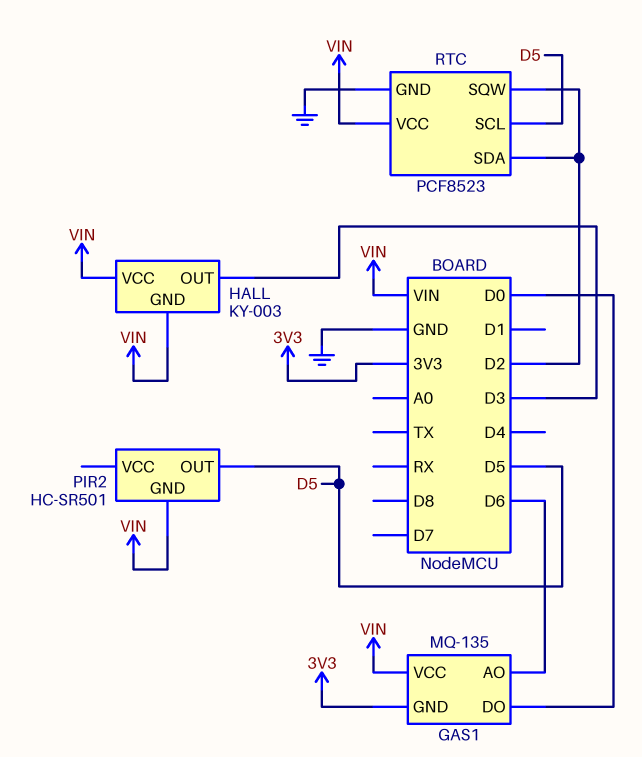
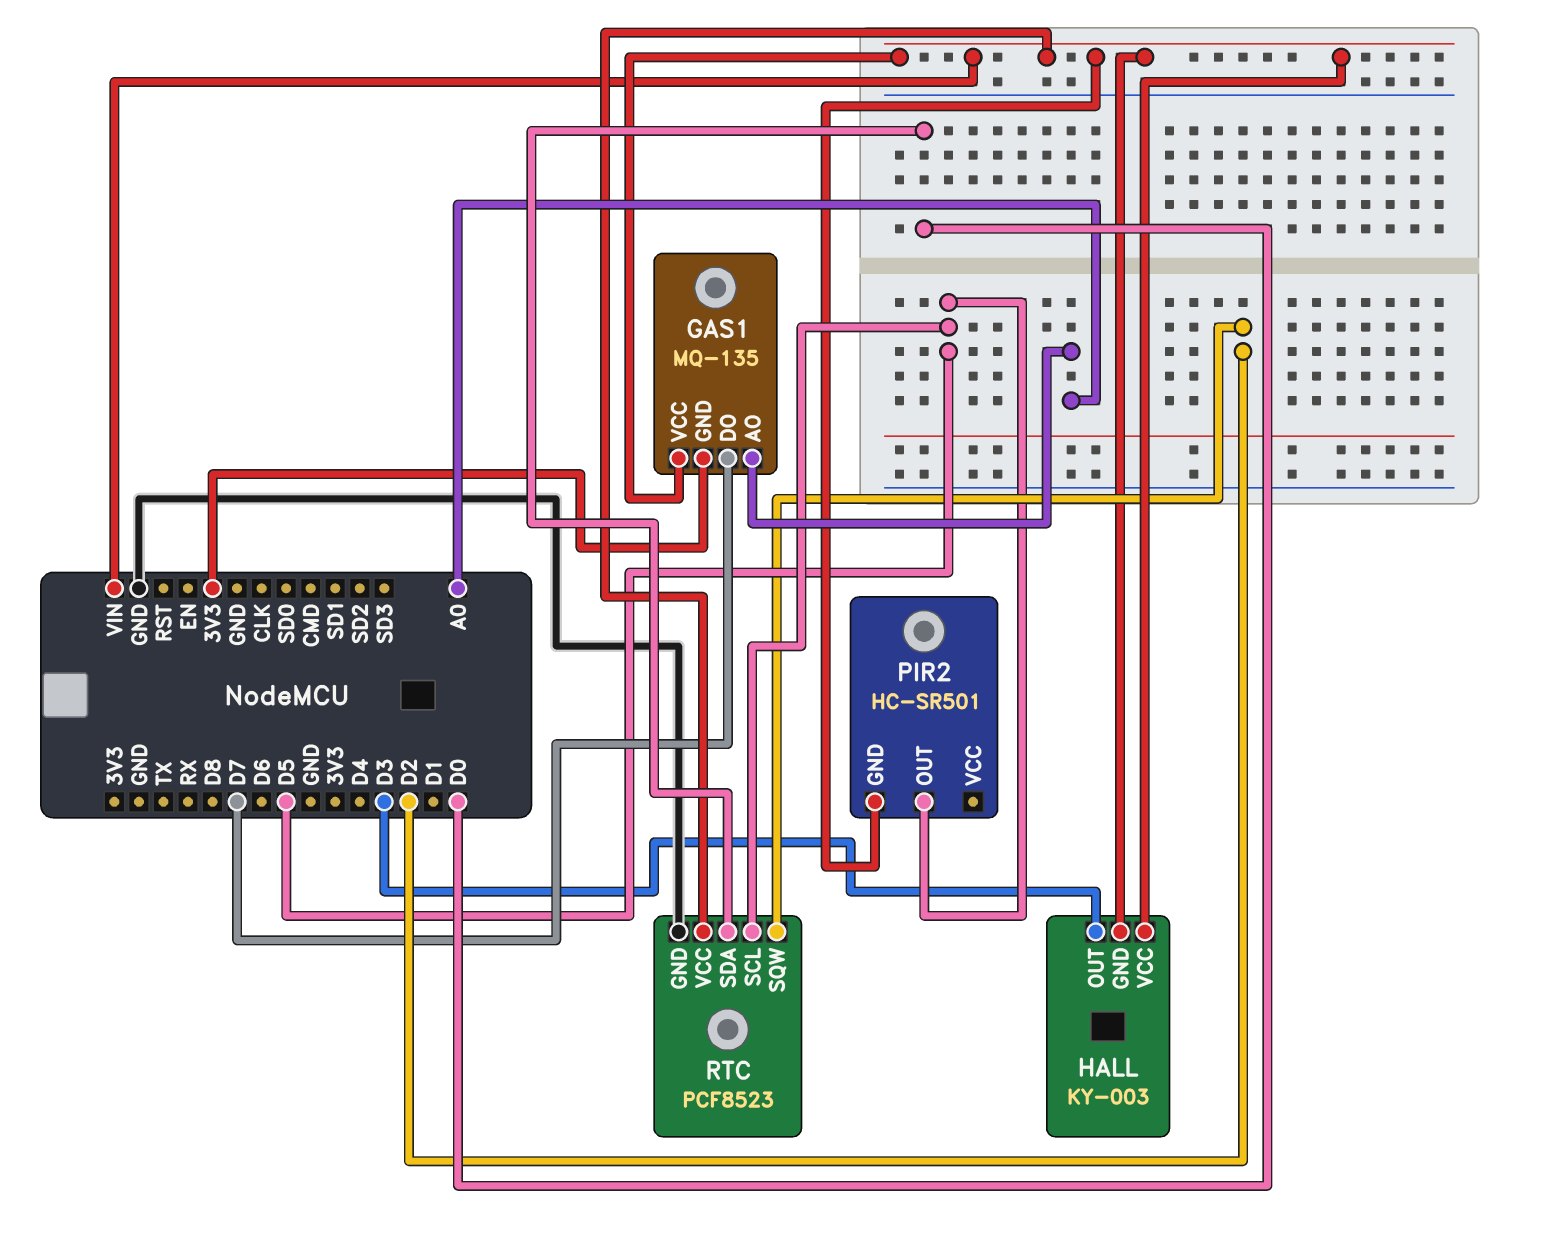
GAS1 pin AO: D6 -> A0
GAS1 pin DO: D0 -> D7
RTC pin SDA: D2 -> D0

